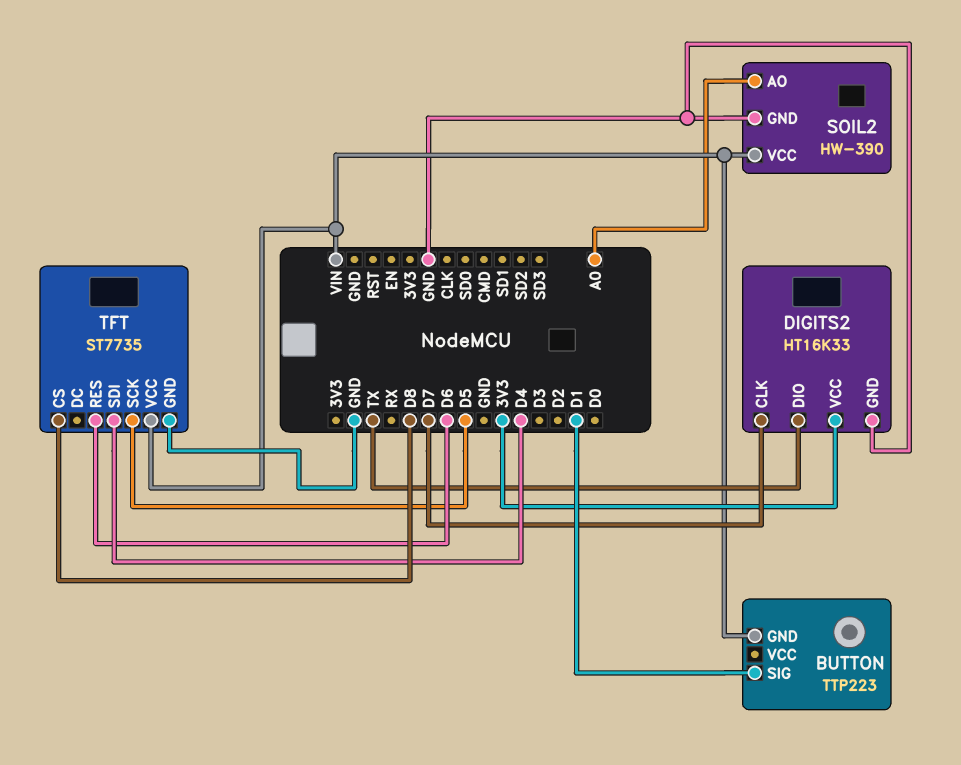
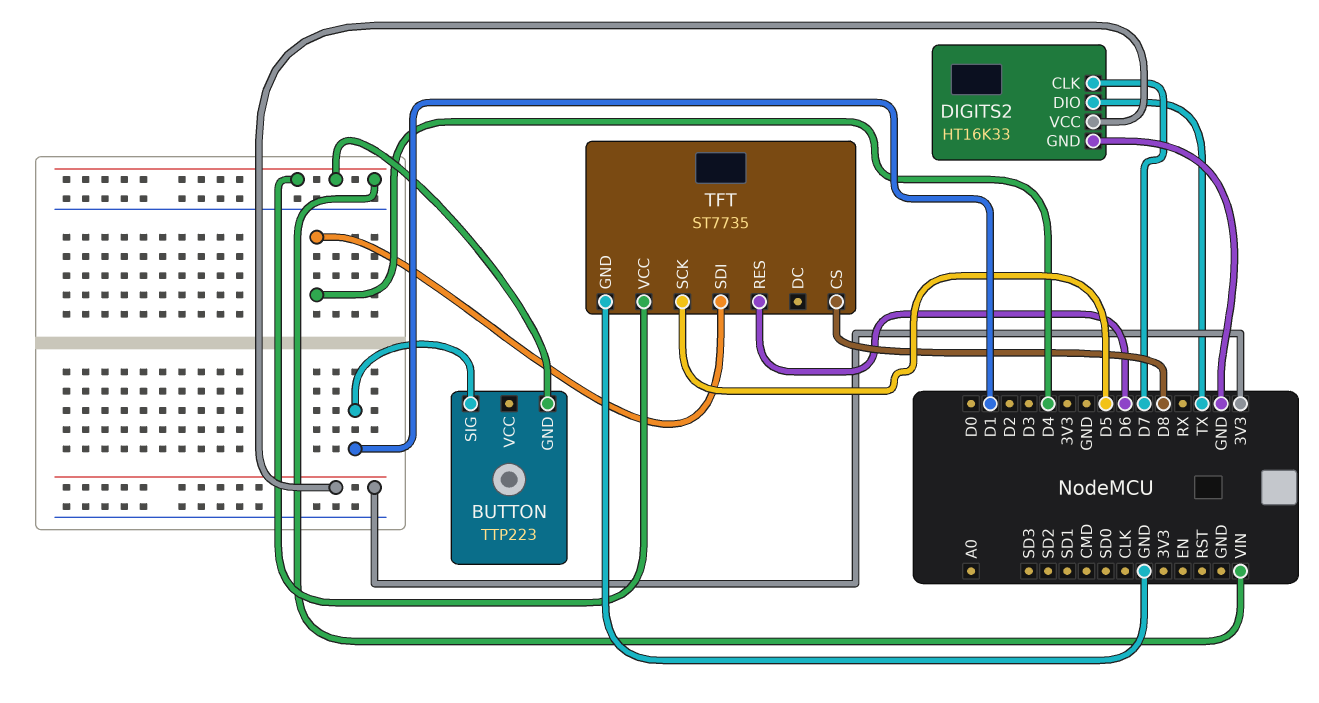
SOIL2: HW-390 -> none
SOIL2 pin AO: A0 -> none
SOIL2 pin GND: GND -> none
SOIL2 pin VCC: VIN -> none

